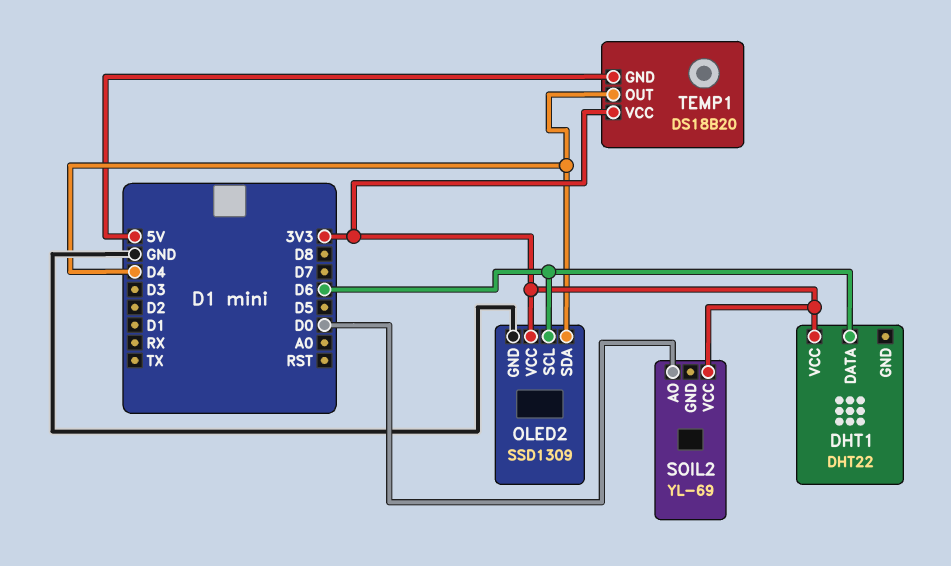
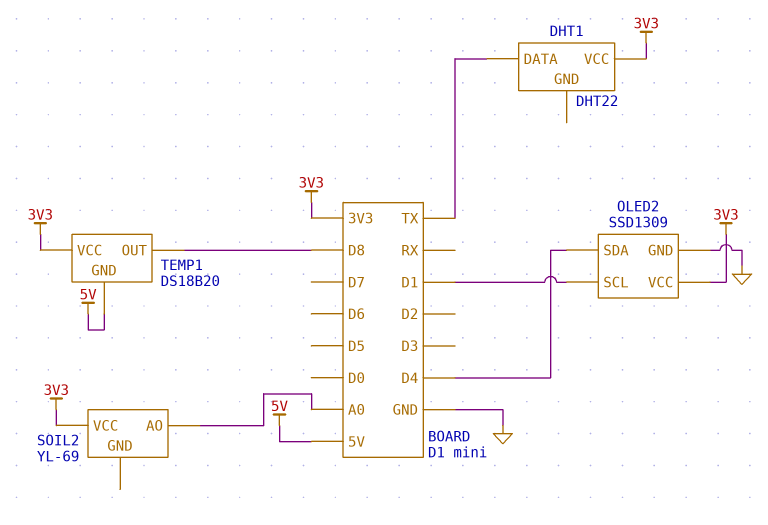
DHT1 pin DATA: D6 -> TX
OLED2 pin SCL: D6 -> D1
SOIL2 pin AO: D0 -> A0
TEMP1 pin OUT: D4 -> D8

